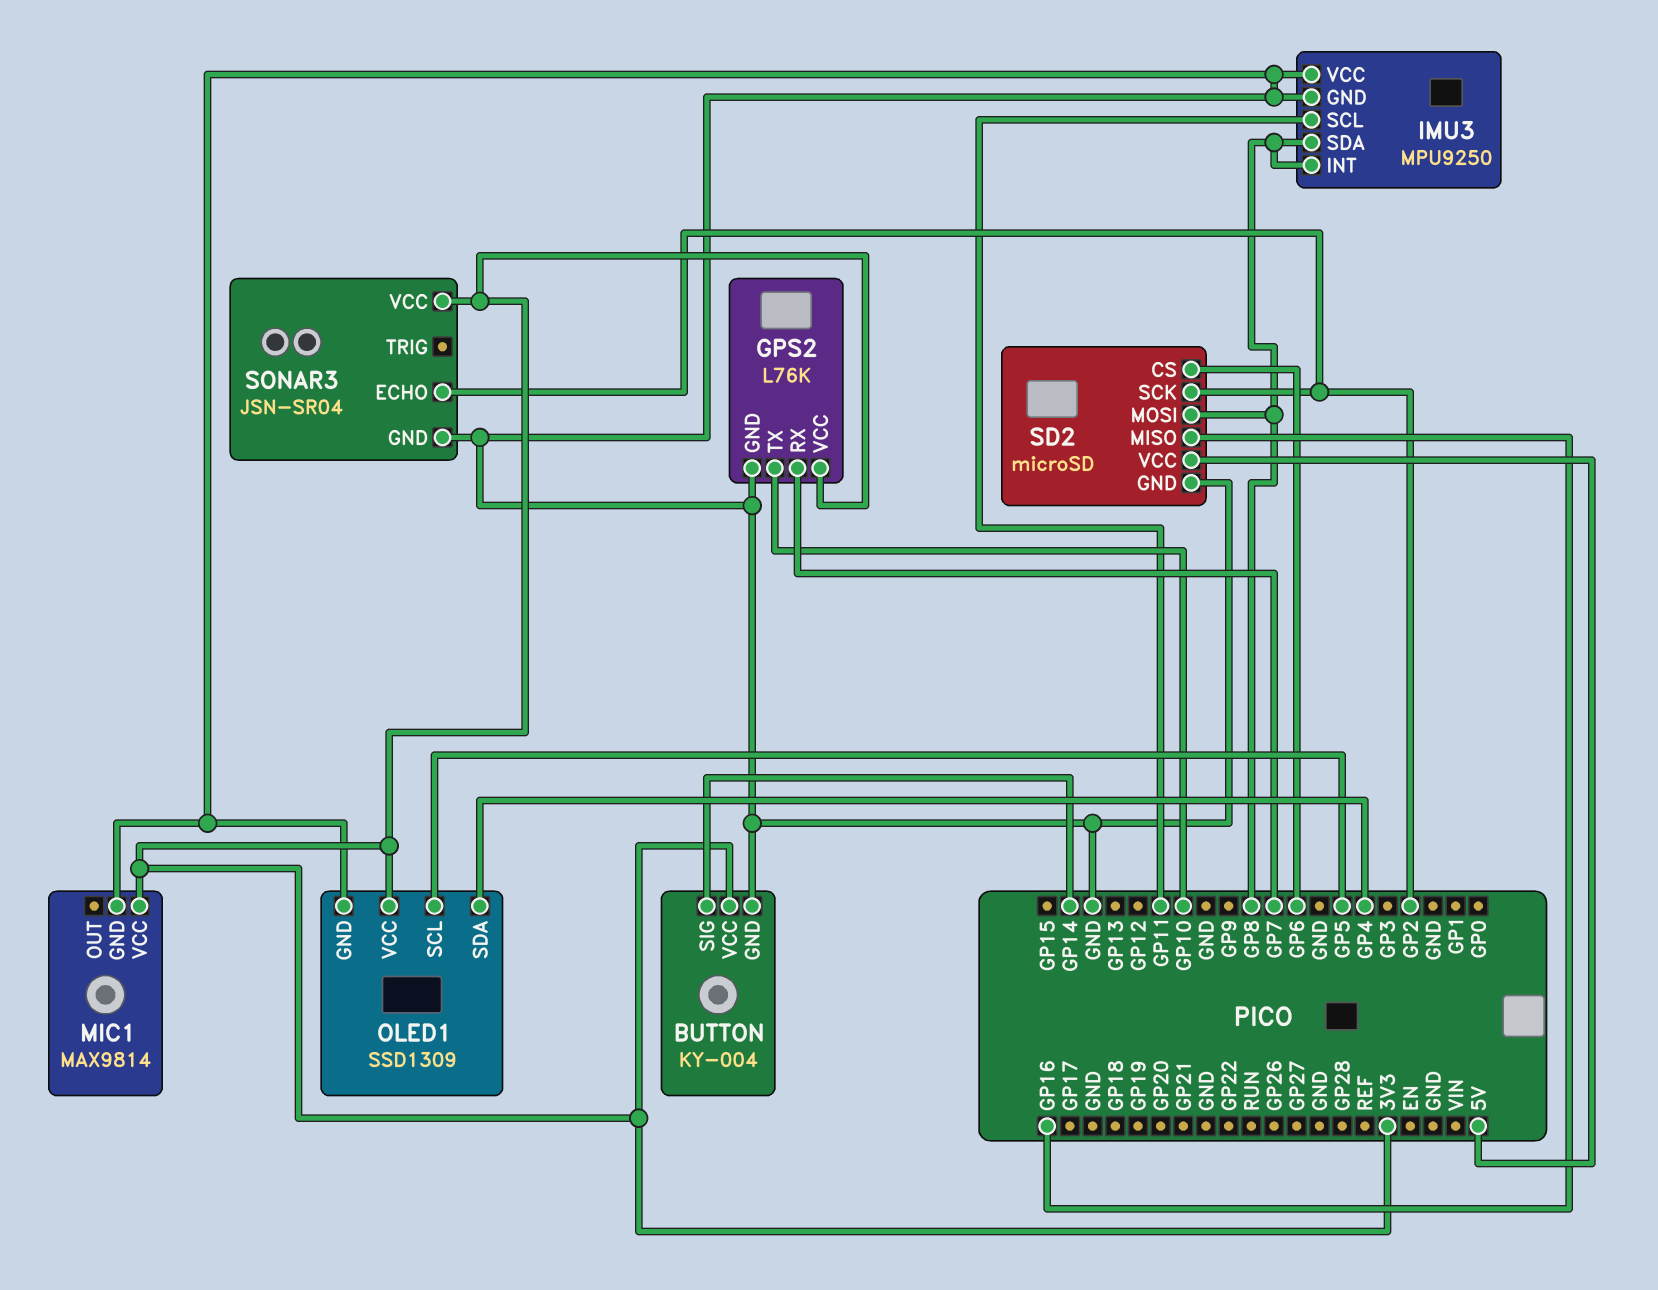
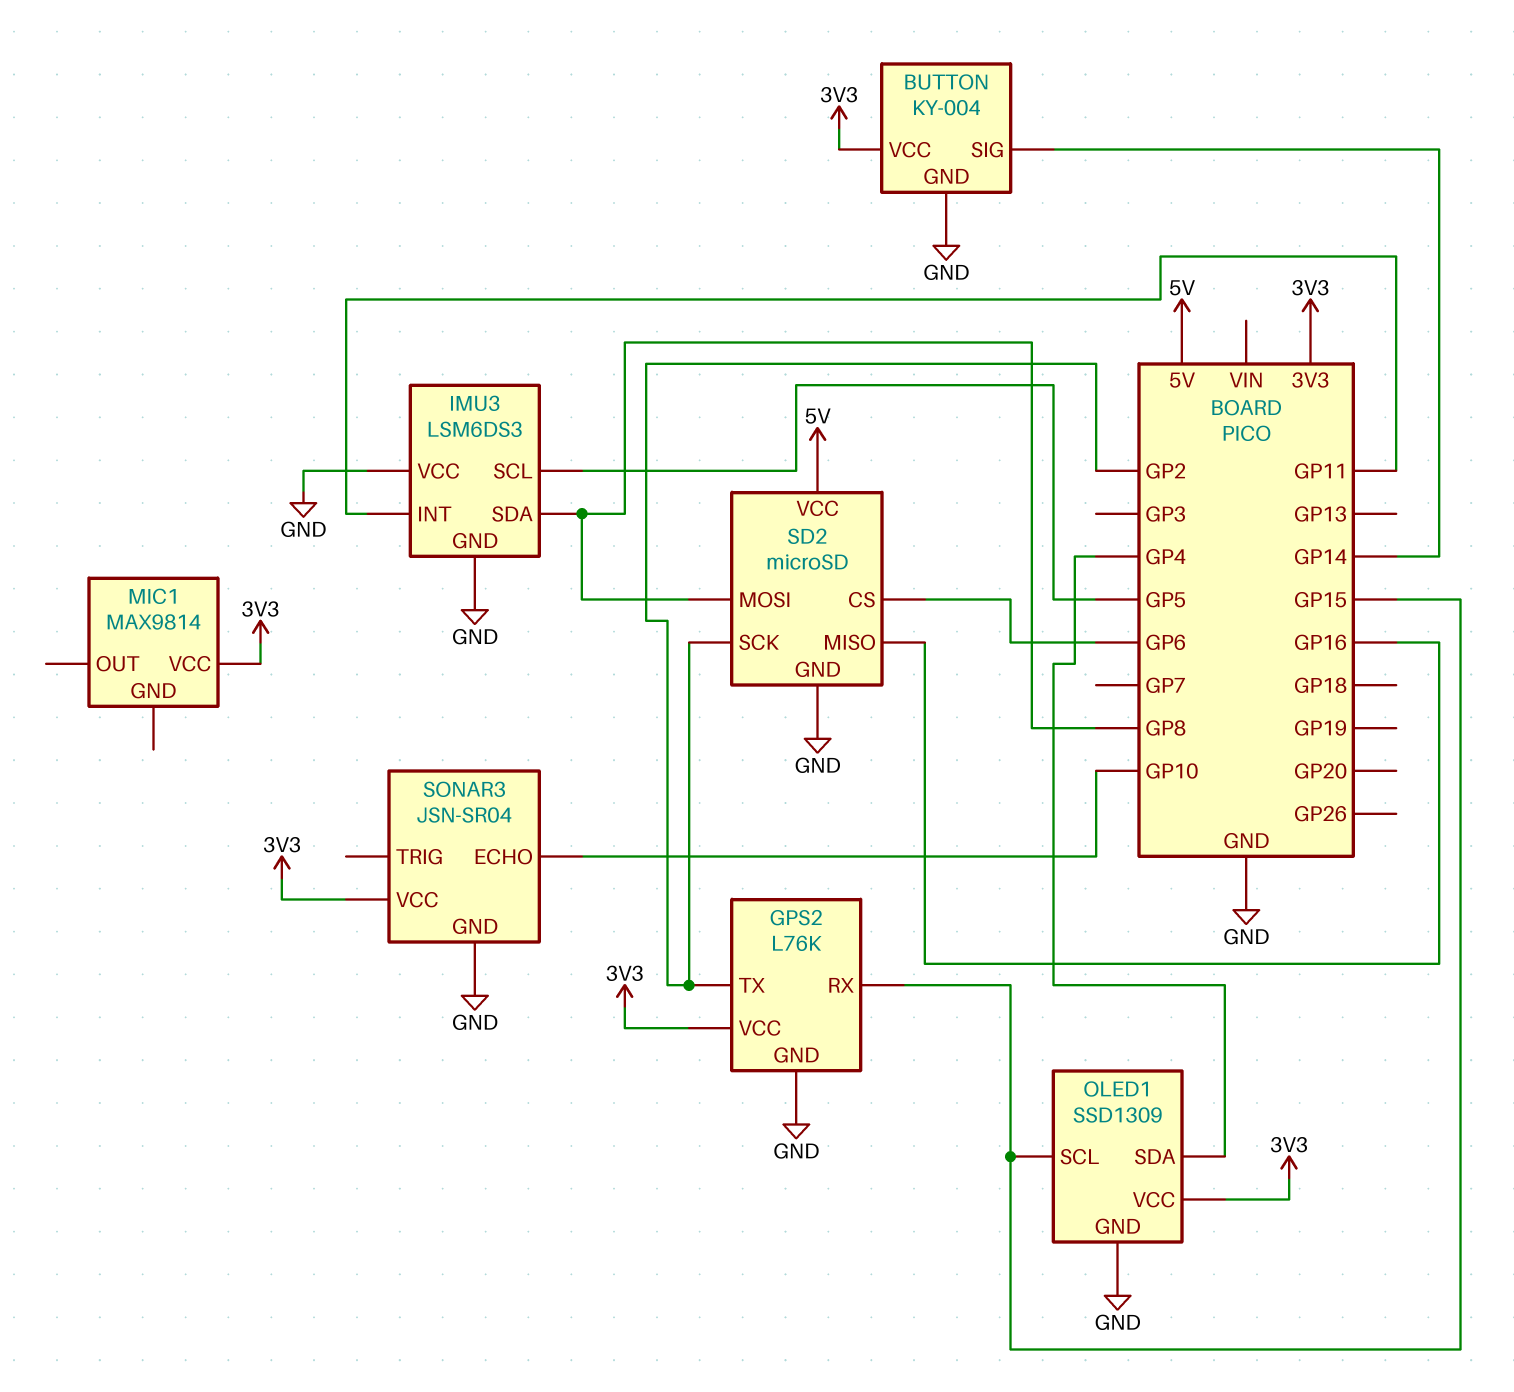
GPS2 pin RX: GP7 -> GP15
GPS2 pin TX: GP10 -> GP2
IMU3: MPU9250 -> LSM6DS3
IMU3 pin INT: GP8 -> GP11
IMU3 pin SCL: GP11 -> GP5
MIC1 pin GND: GND -> none
OLED1 pin SCL: GP5 -> GP15
SONAR3 pin ECHO: GP2 -> GP10

